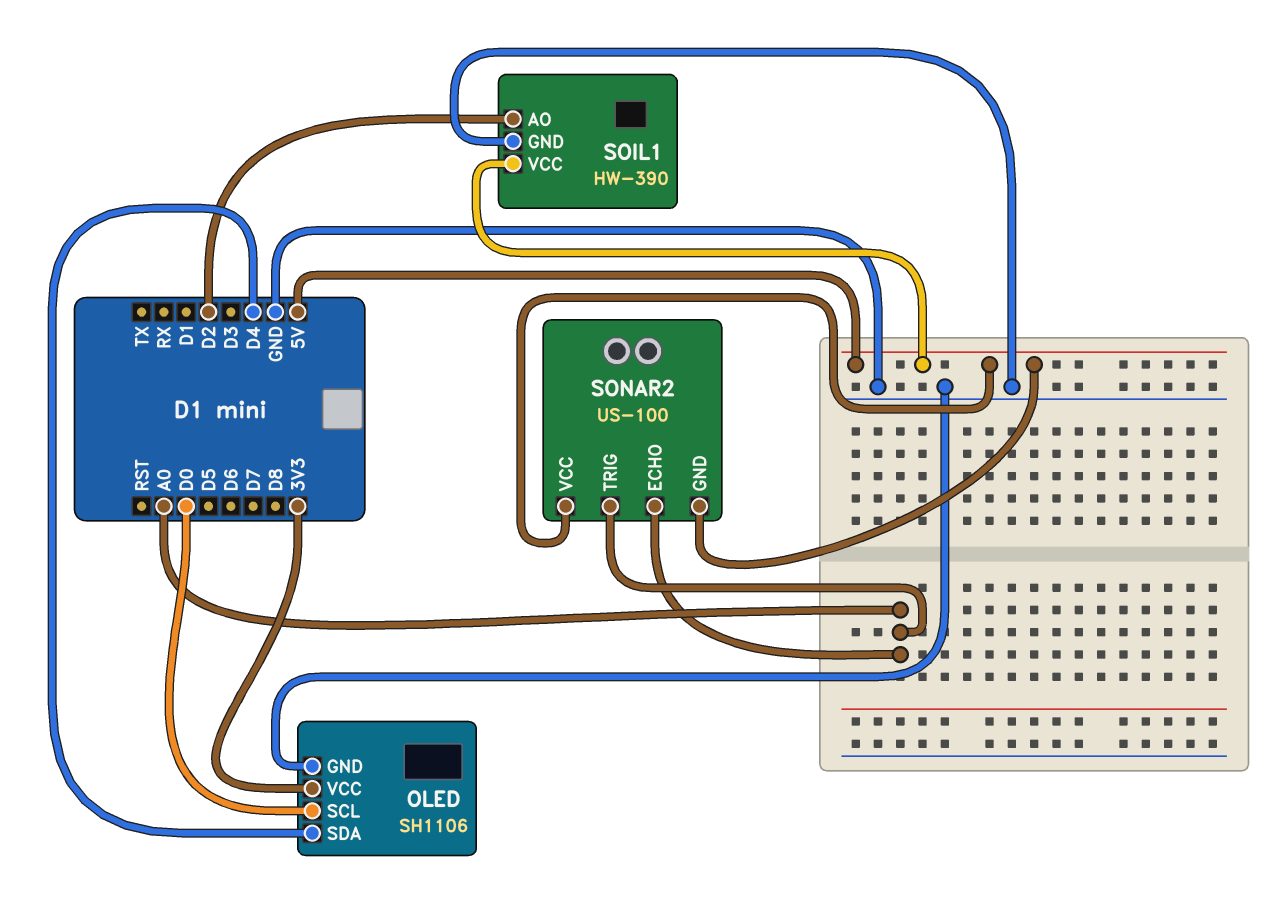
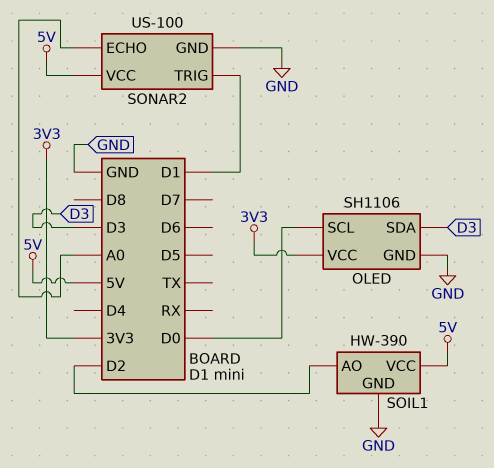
OLED pin SDA: D4 -> D3
SONAR2 pin GND: 5V -> GND
SONAR2 pin TRIG: A0 -> D1

